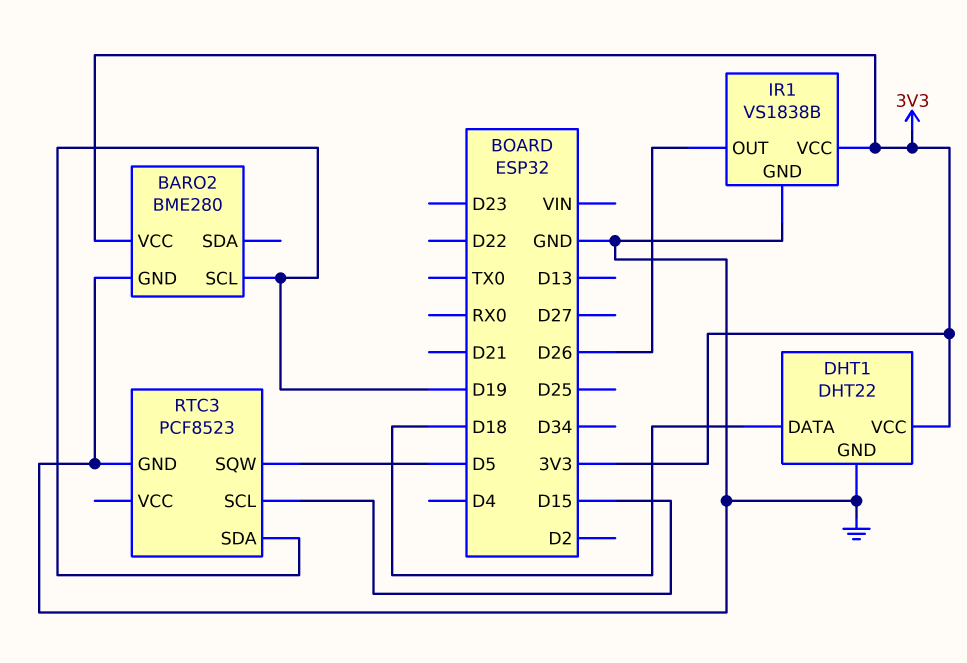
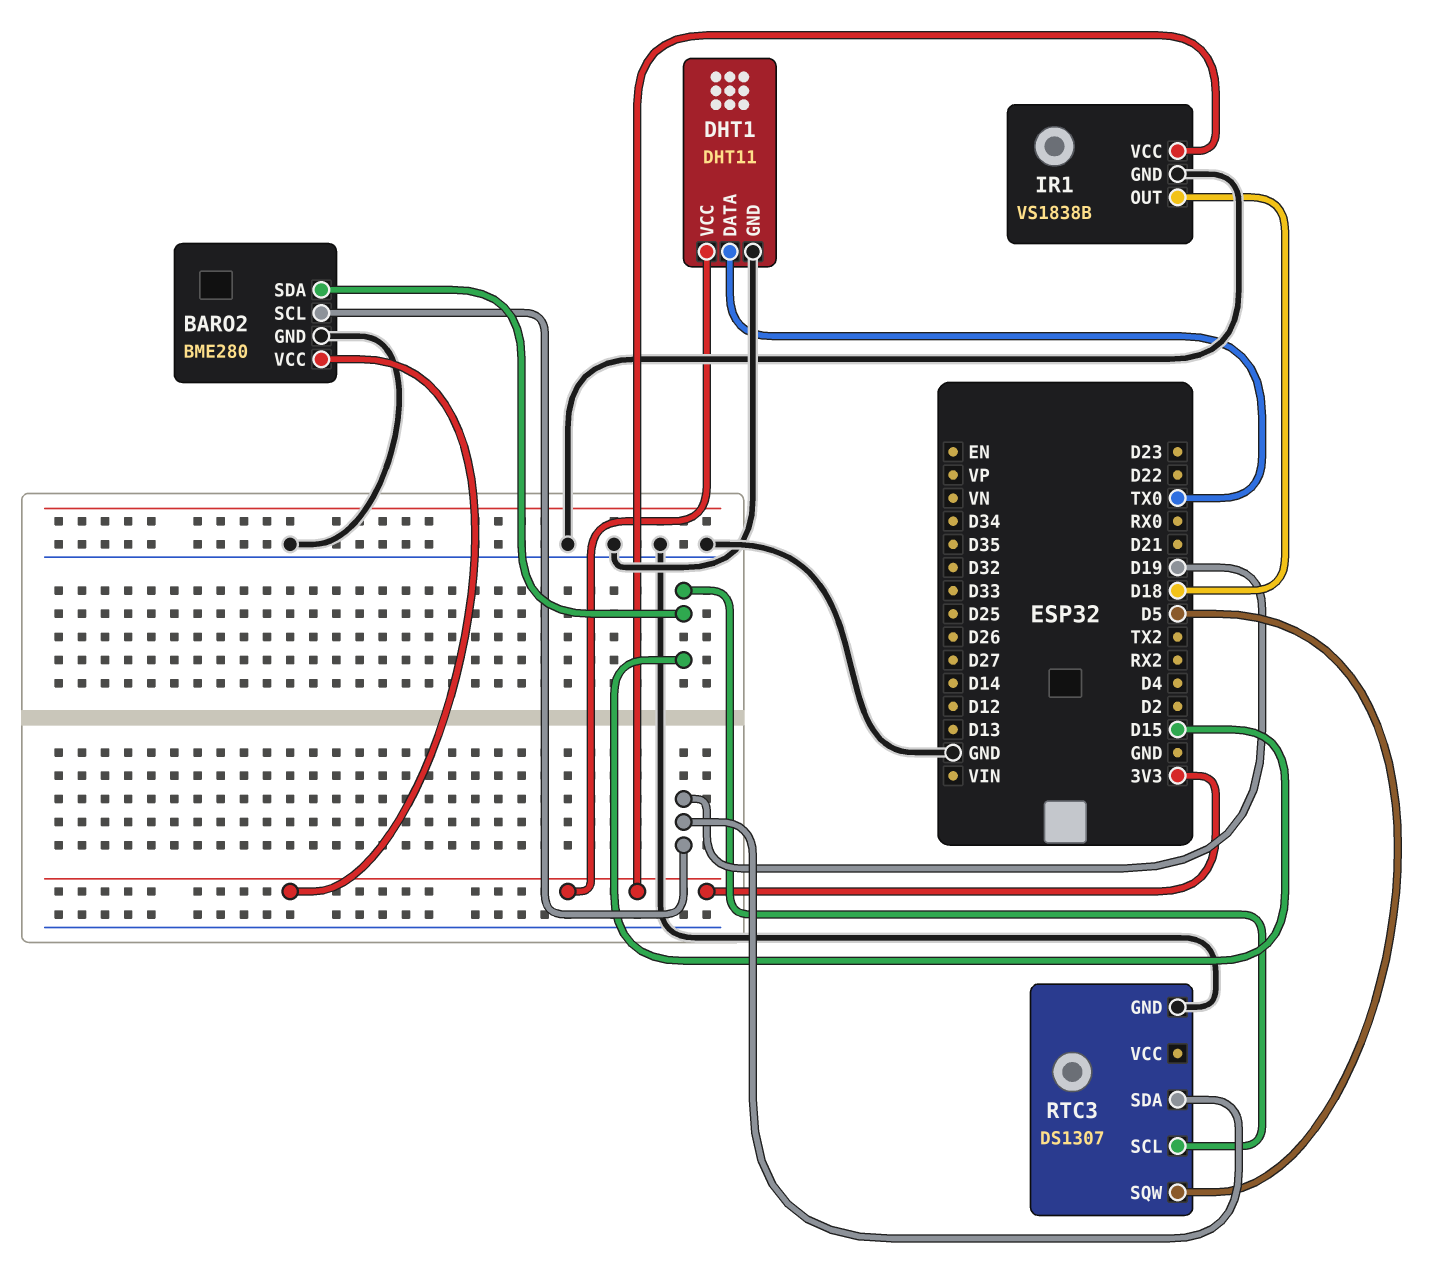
BARO2 pin SDA: none -> D15
DHT1: DHT22 -> DHT11
DHT1 pin DATA: D18 -> TX0
IR1 pin OUT: D26 -> D18
RTC3: PCF8523 -> DS1307

